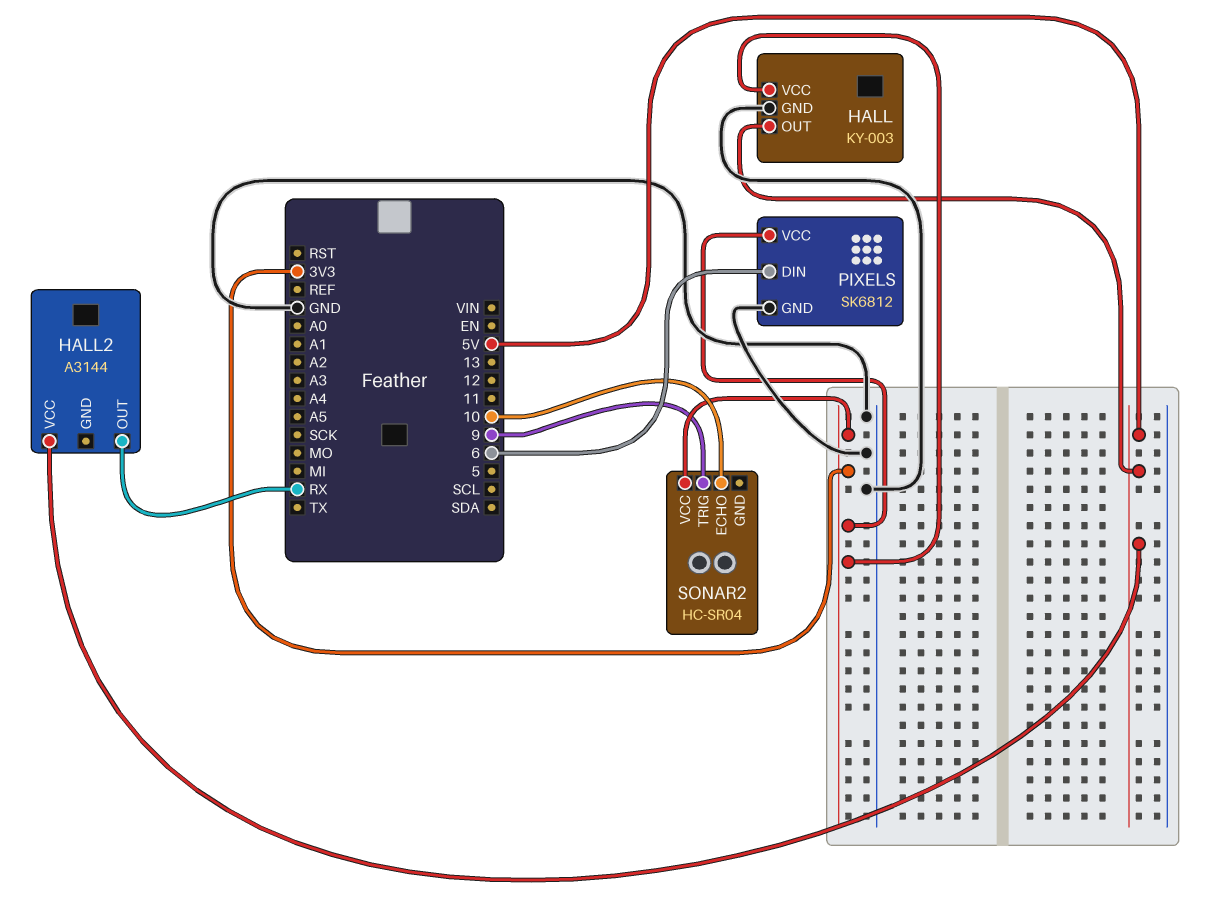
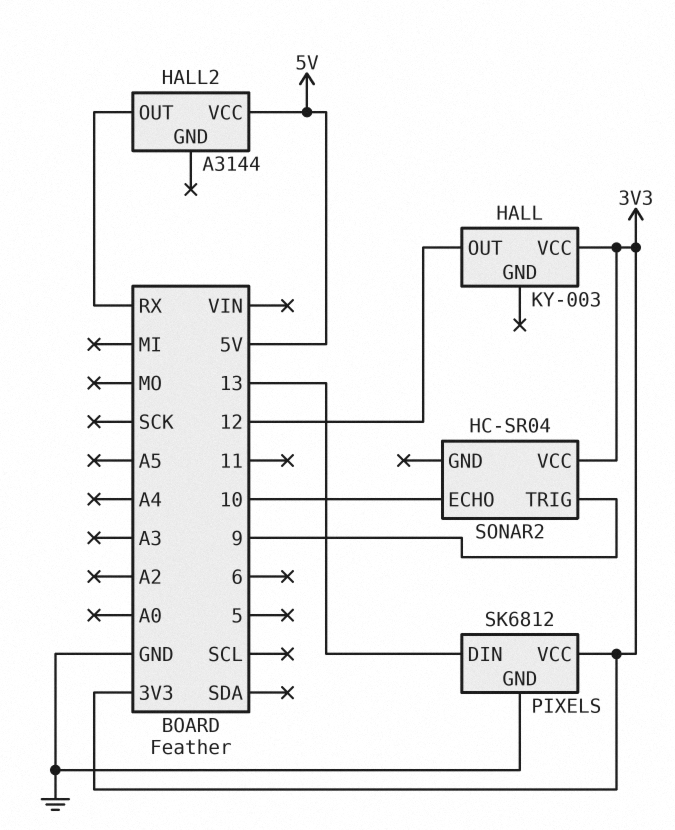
HALL pin GND: GND -> none
HALL pin OUT: 5V -> 12
PIXELS pin DIN: 6 -> 13

